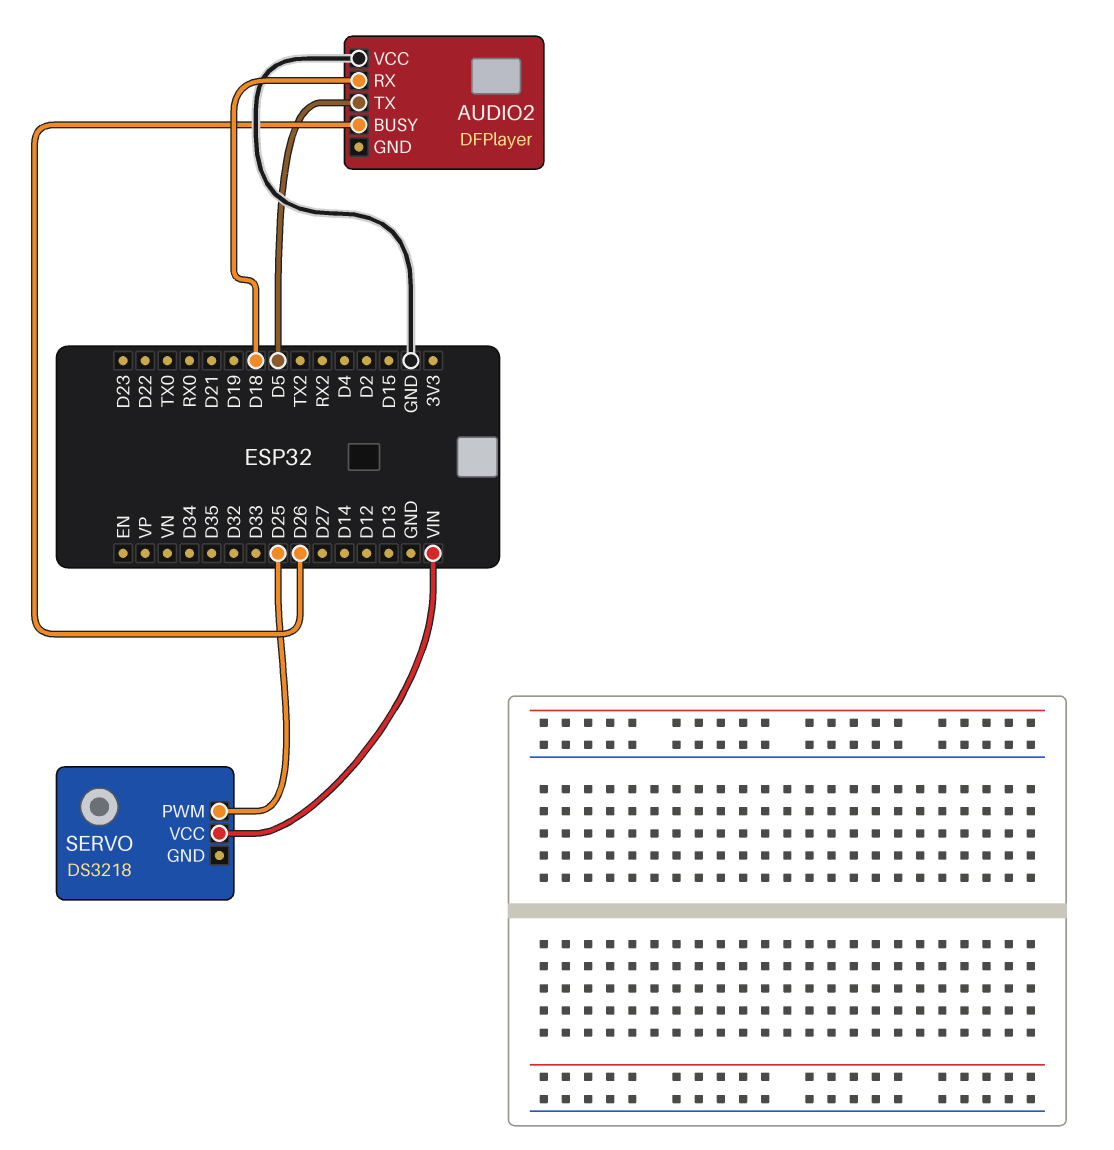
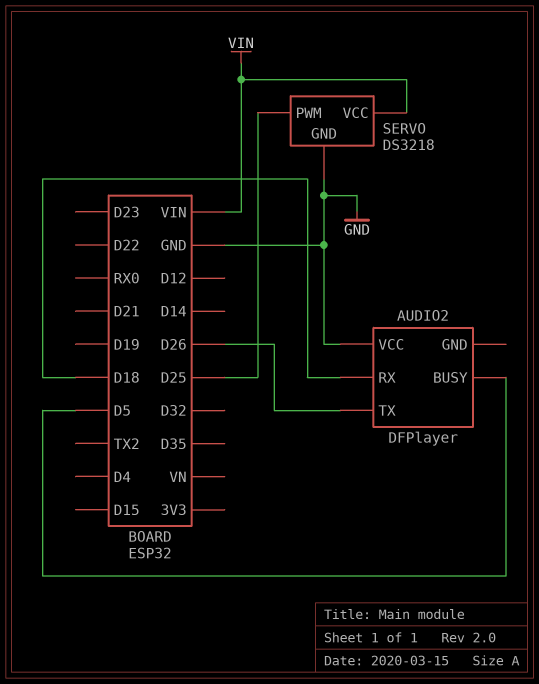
AUDIO2 pin BUSY: D26 -> D5
AUDIO2 pin TX: D5 -> D26
SERVO pin GND: none -> GND

